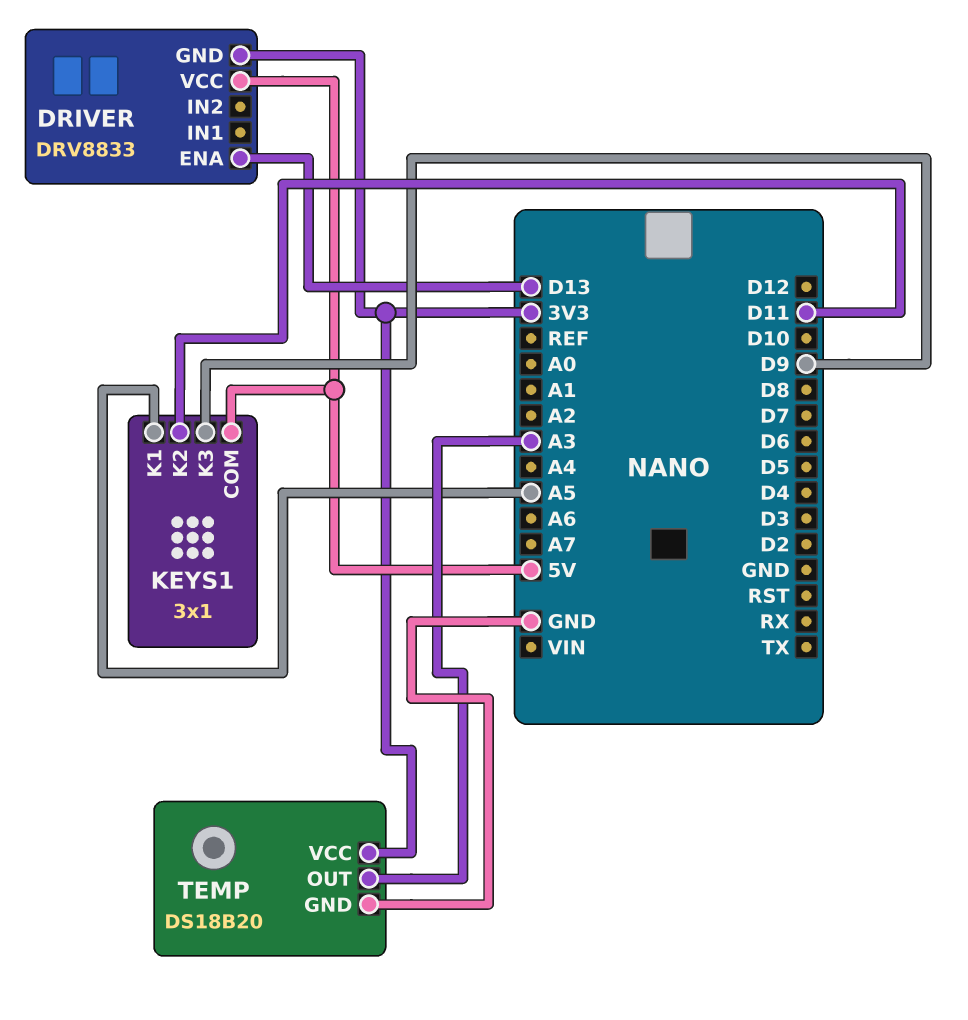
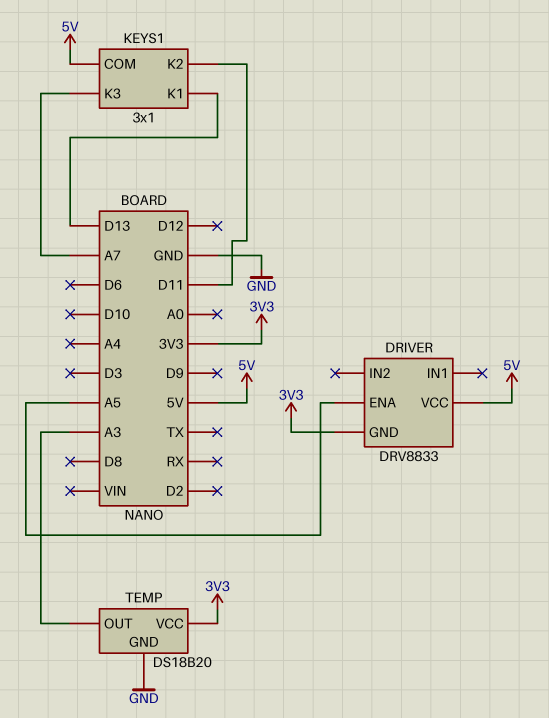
DRIVER pin ENA: D13 -> A5
KEYS1 pin K1: A5 -> D13
KEYS1 pin K3: D9 -> A7

